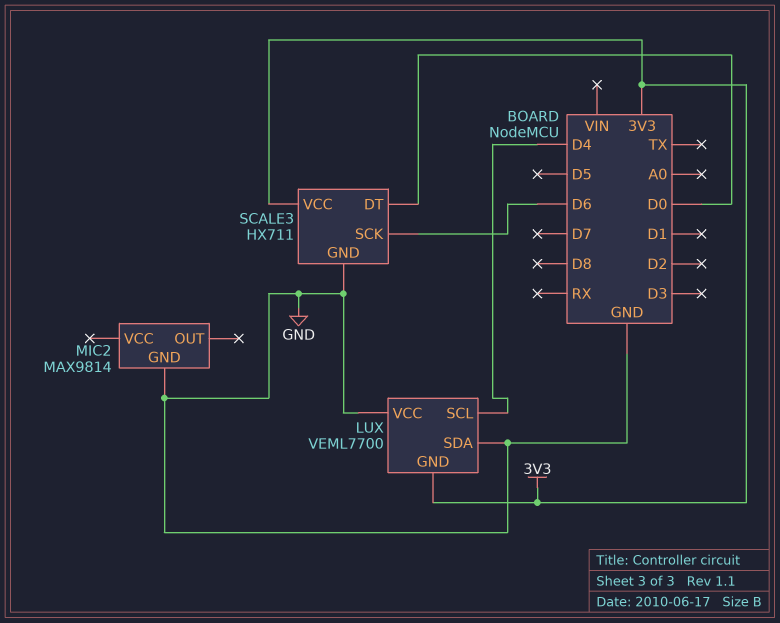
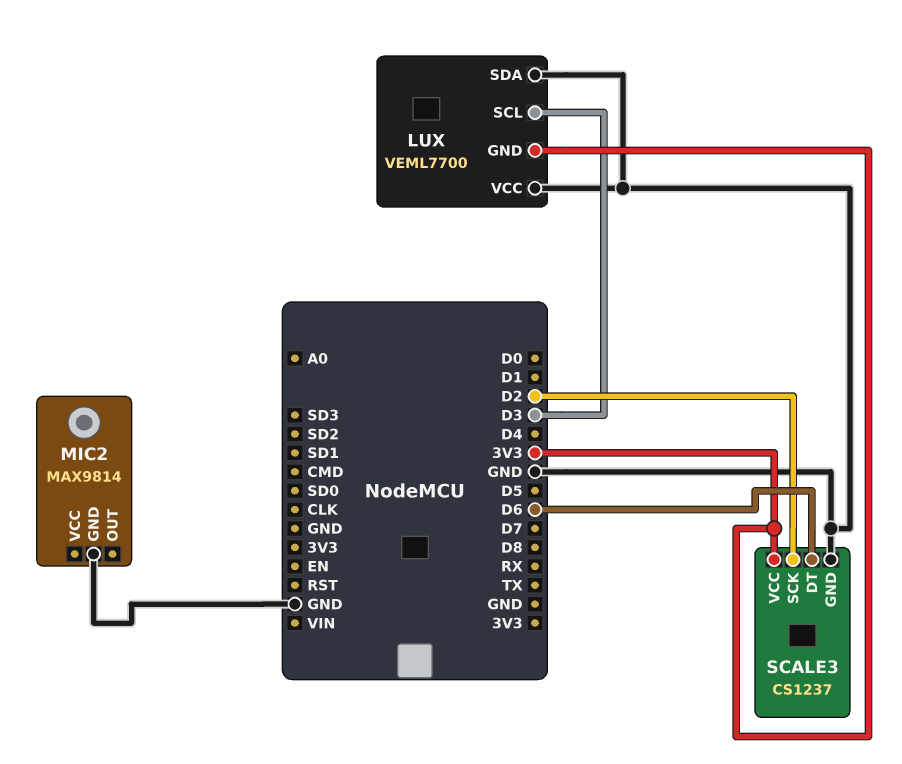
LUX pin SCL: D4 -> D3
SCALE3: HX711 -> CS1237
SCALE3 pin DT: D0 -> D6
SCALE3 pin SCK: D6 -> D2

